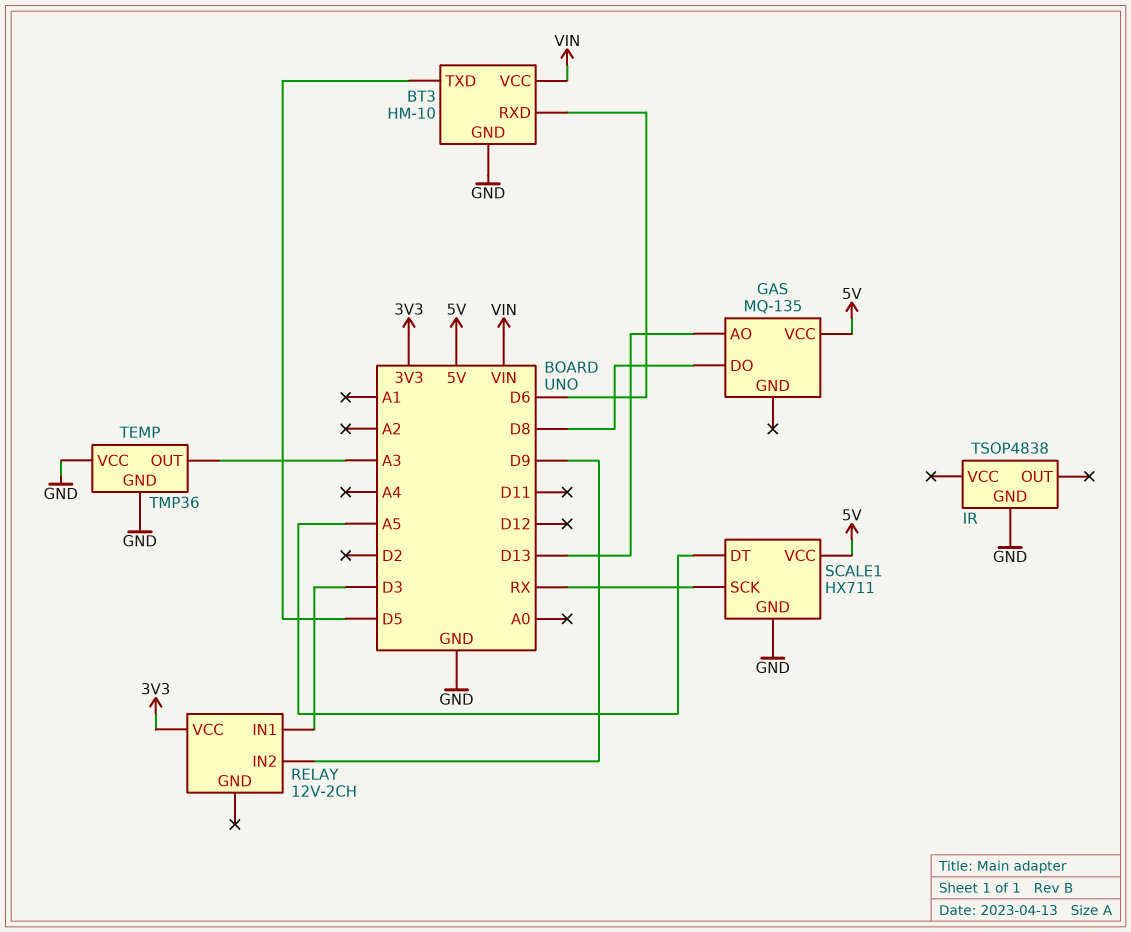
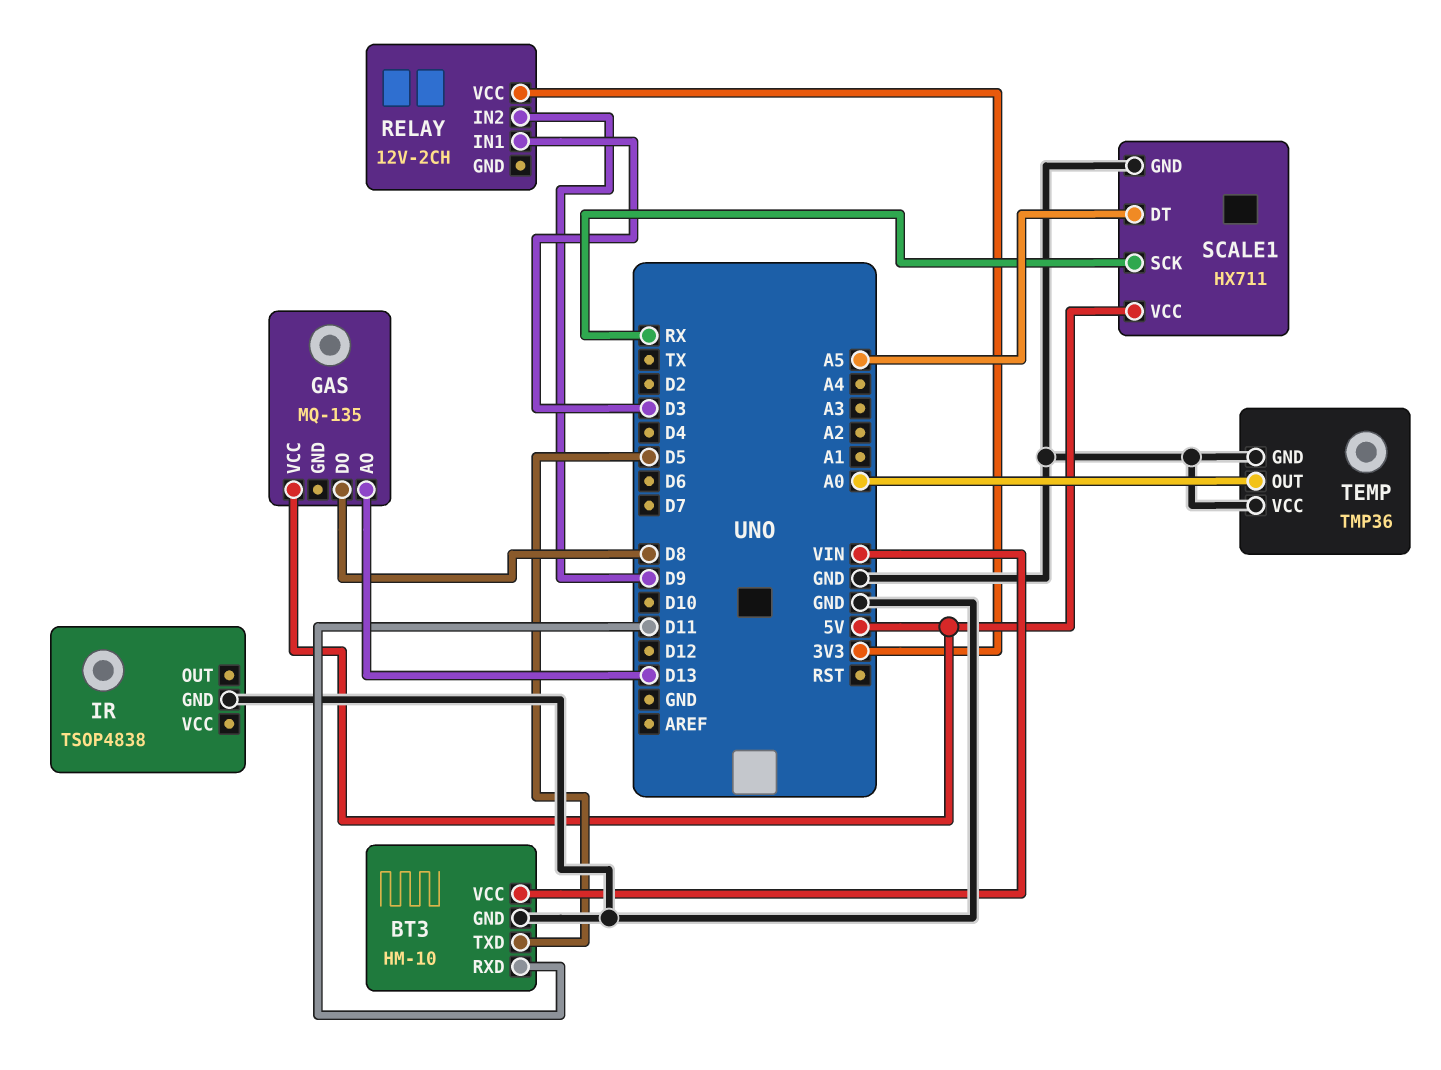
BT3 pin RXD: D6 -> D11
TEMP pin OUT: A3 -> A0

